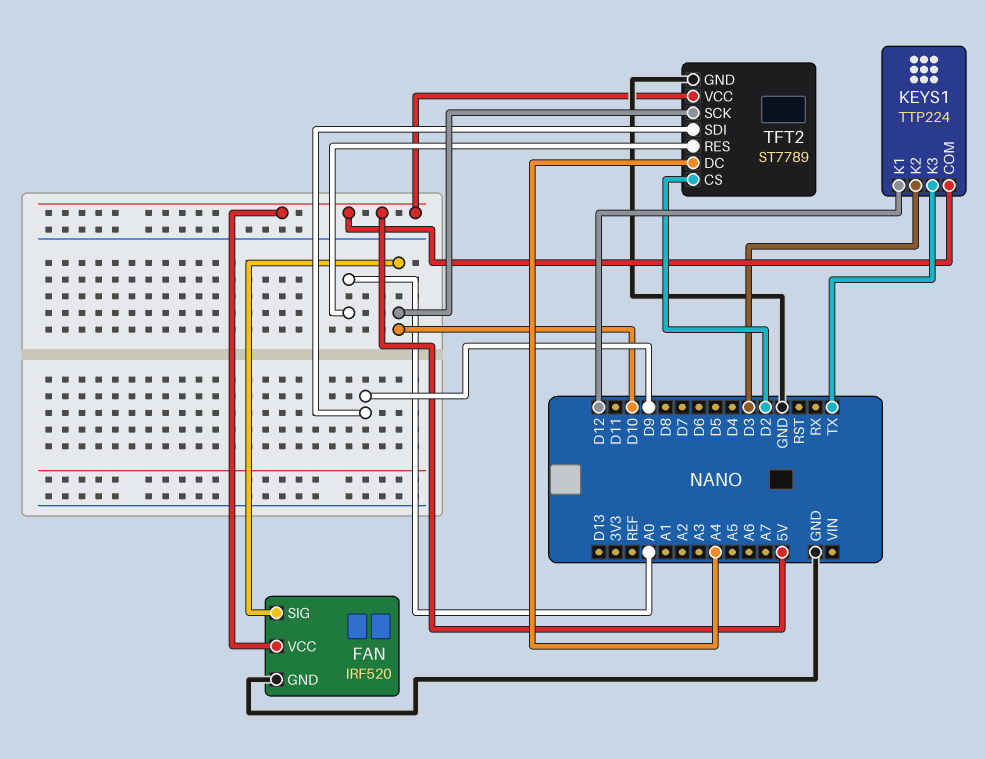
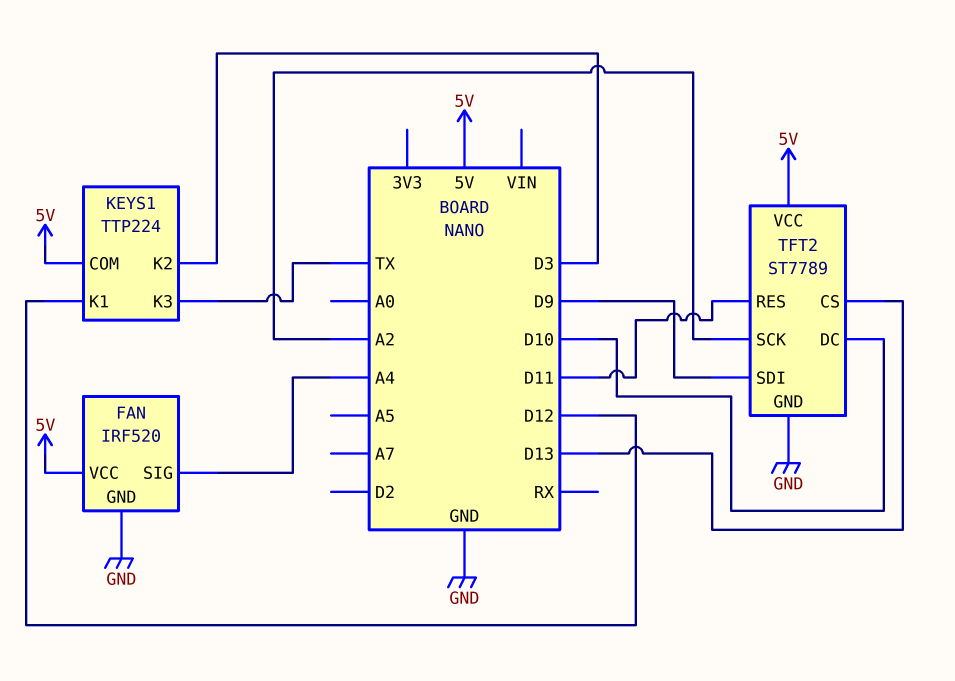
FAN pin SIG: D10 -> A4
TFT2 pin CS: D2 -> D13
TFT2 pin DC: A4 -> D10
TFT2 pin RES: A0 -> D11
TFT2 pin SCK: D10 -> A2

